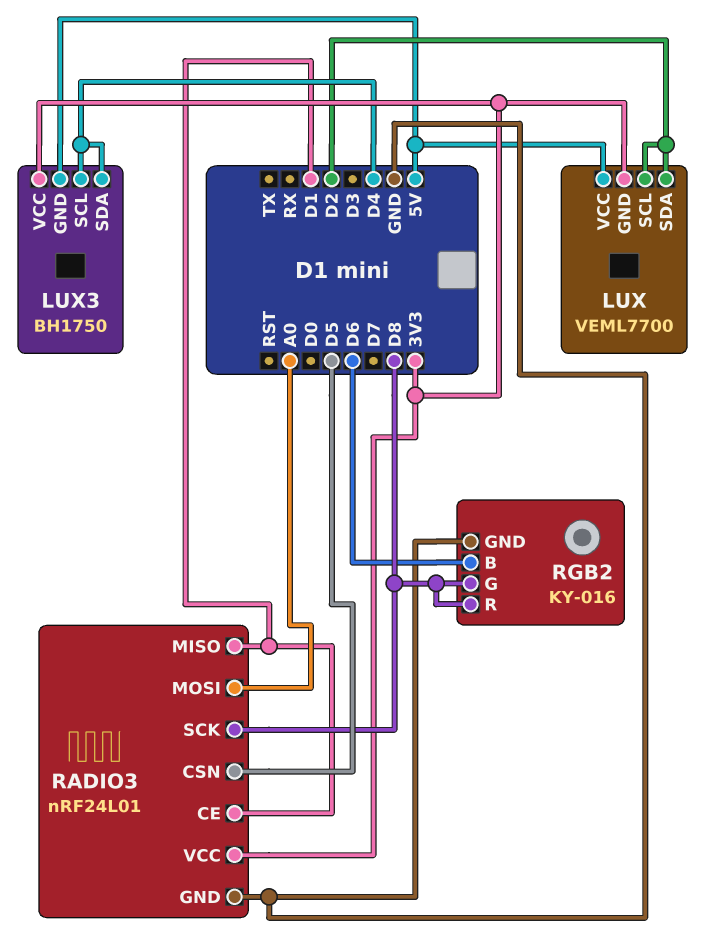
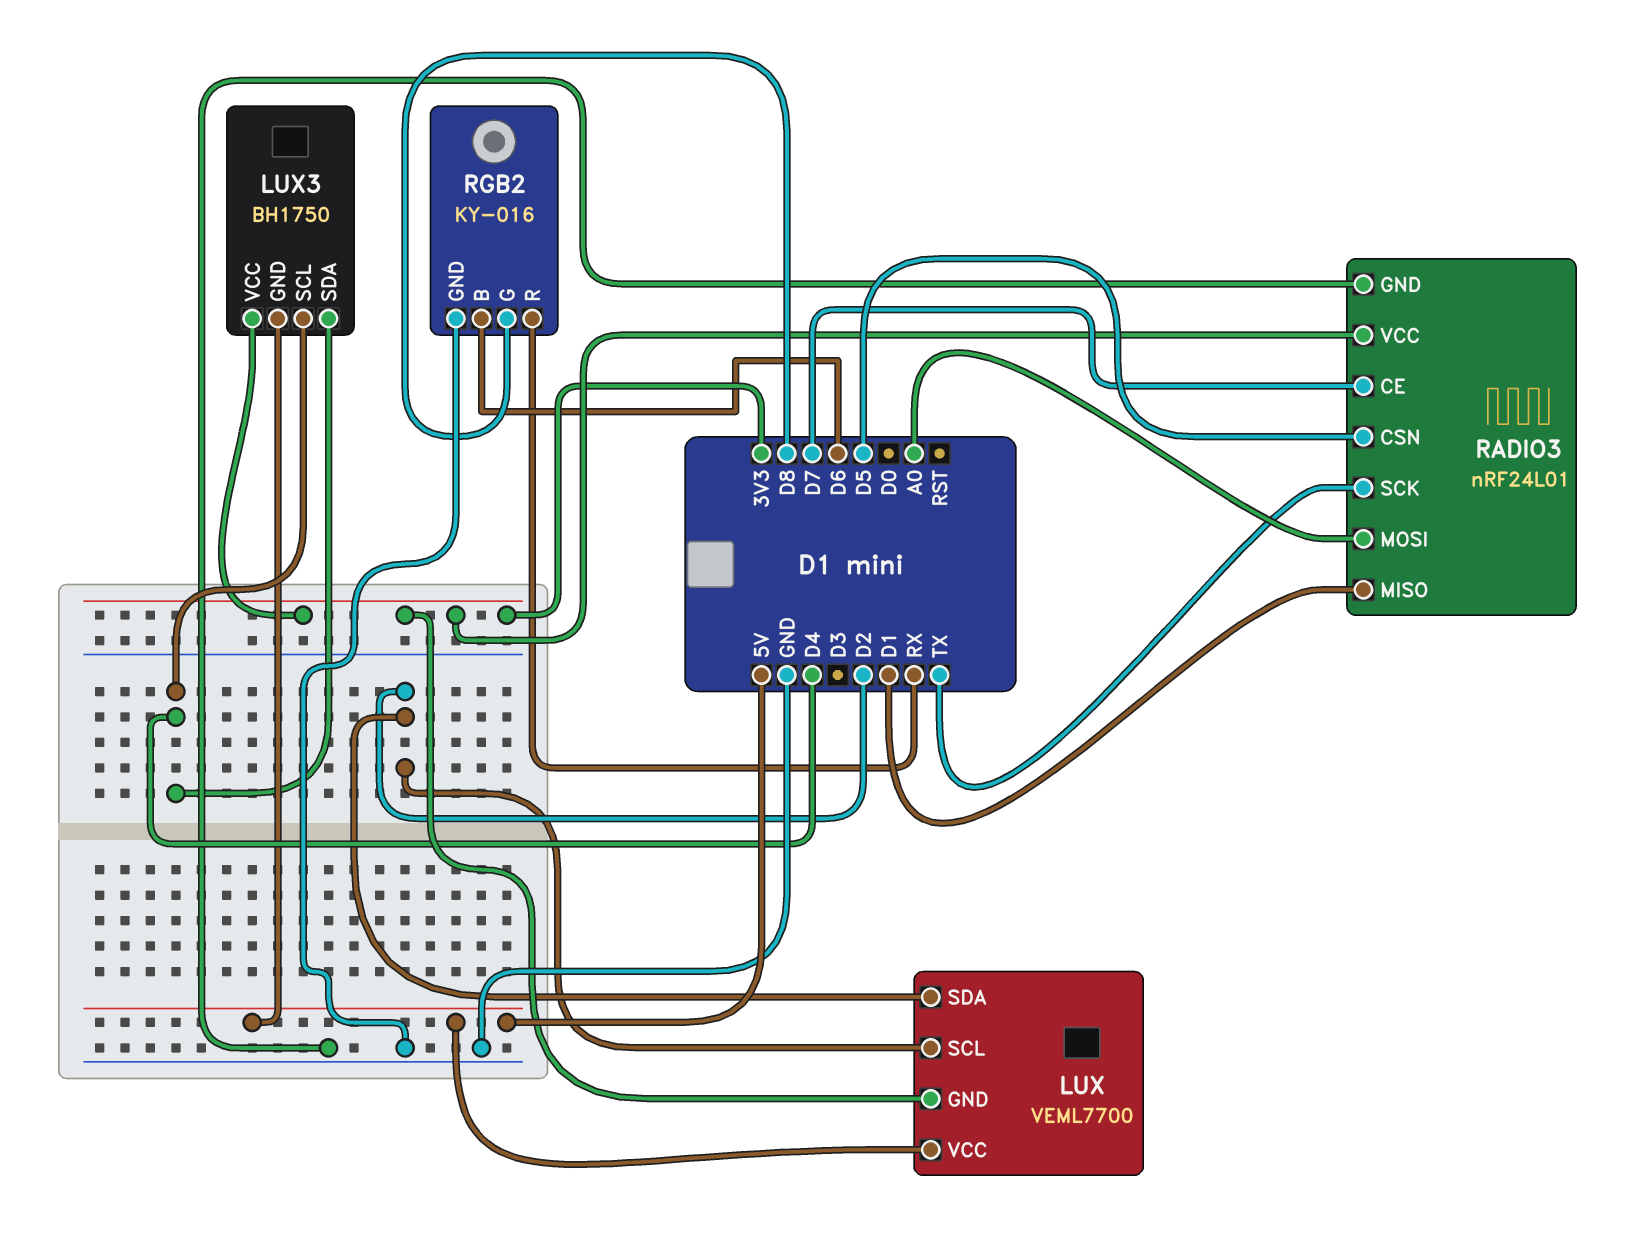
RADIO3 pin CE: D1 -> D7
RADIO3 pin SCK: D8 -> TX
RGB2 pin R: D8 -> RX

